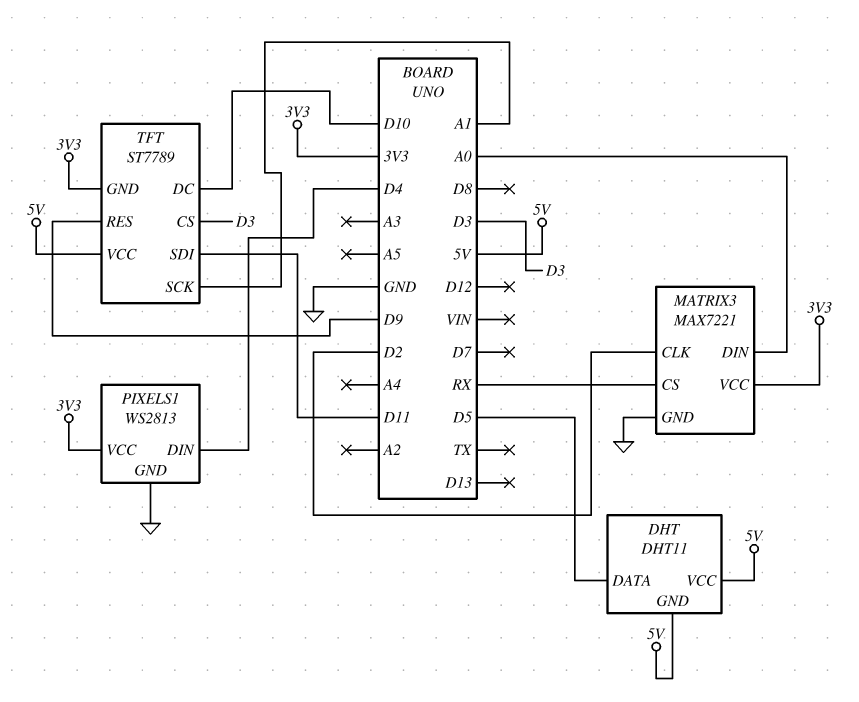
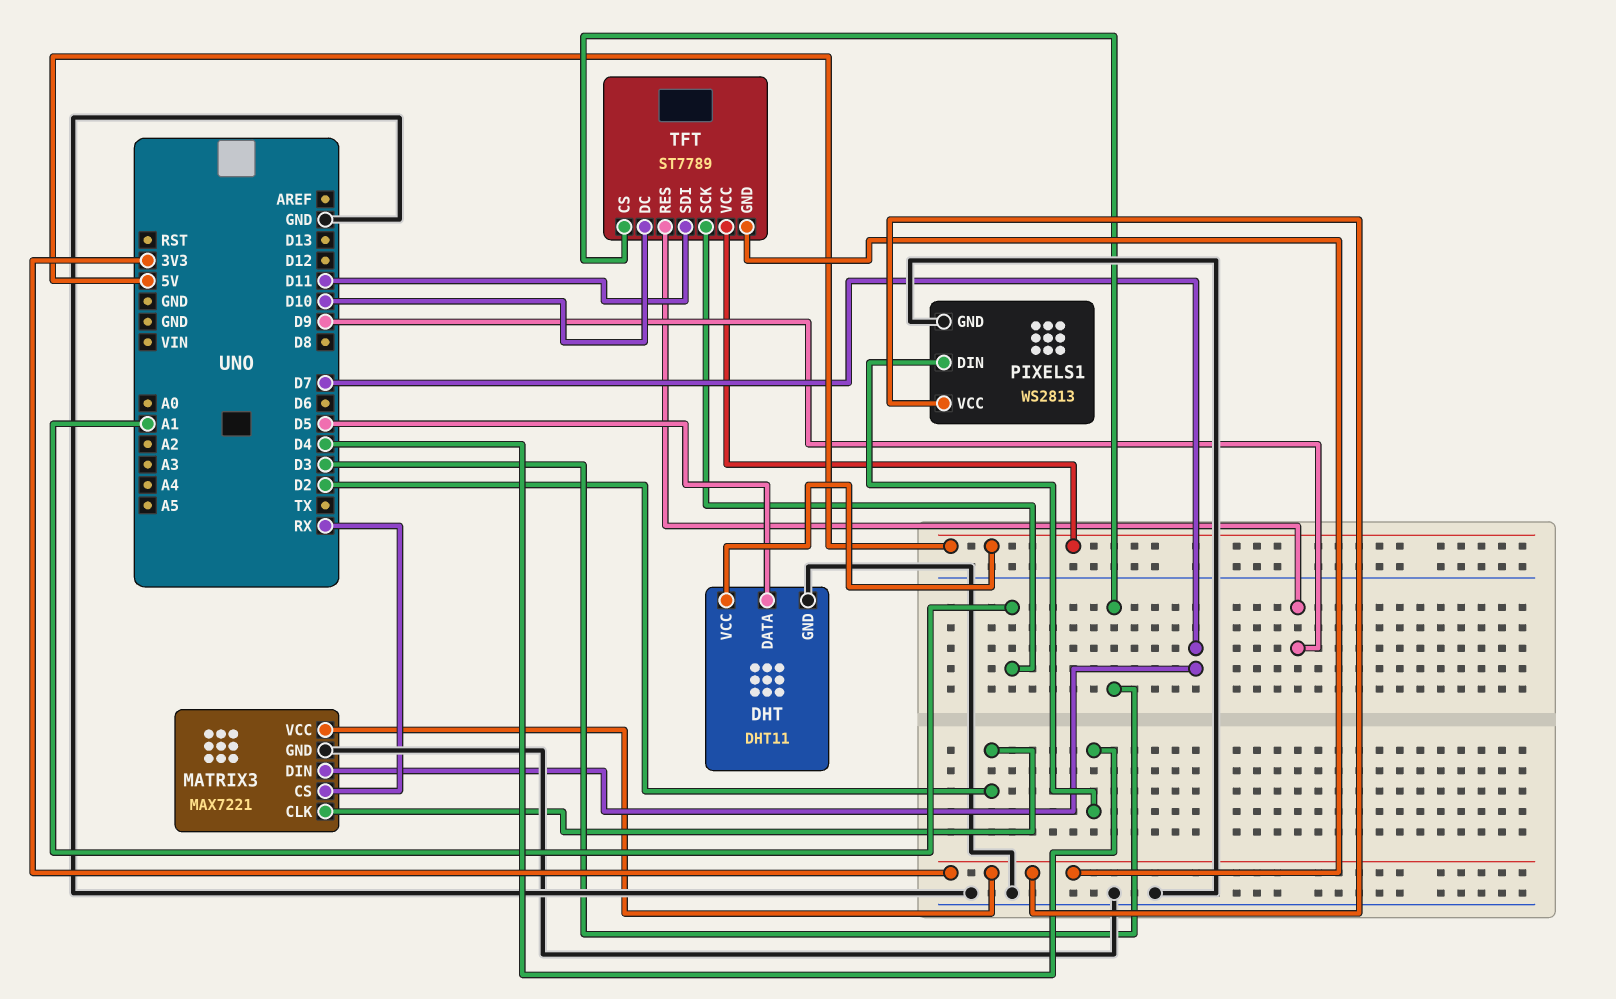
DHT pin GND: 5V -> GND
MATRIX3 pin DIN: A0 -> D7

